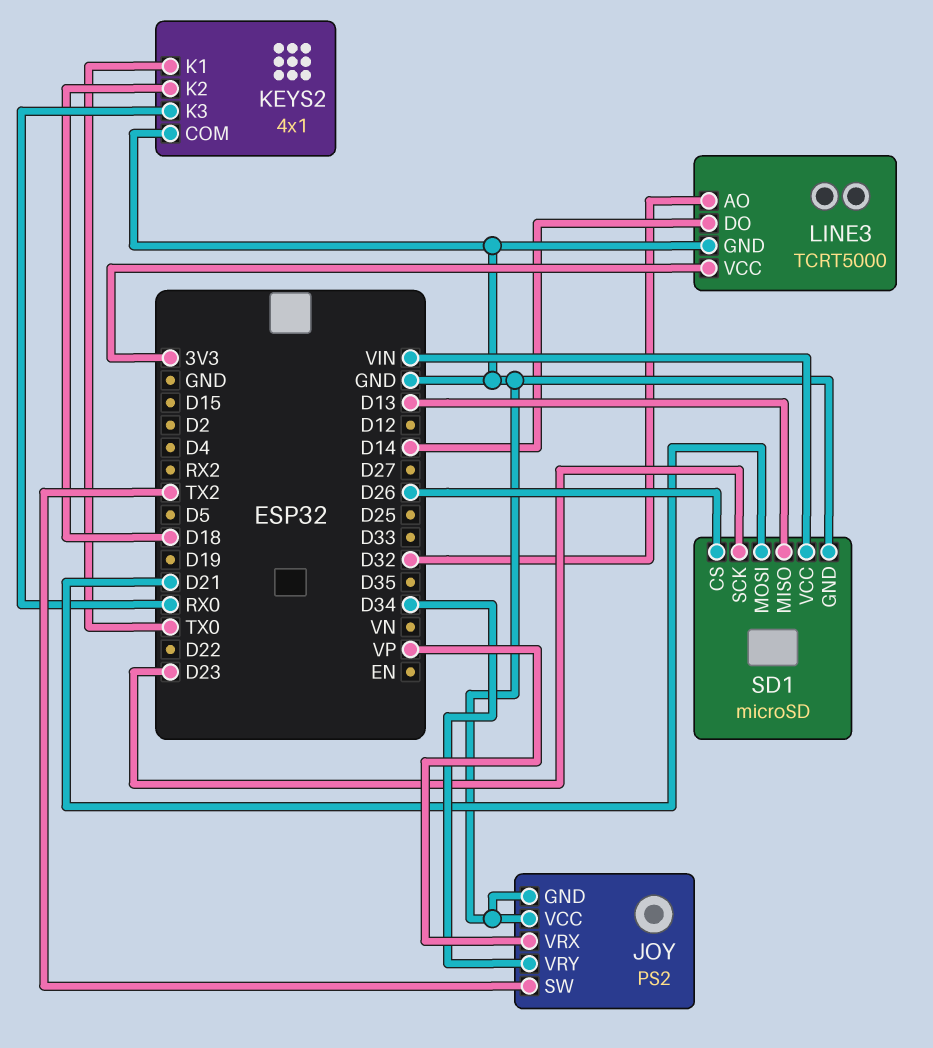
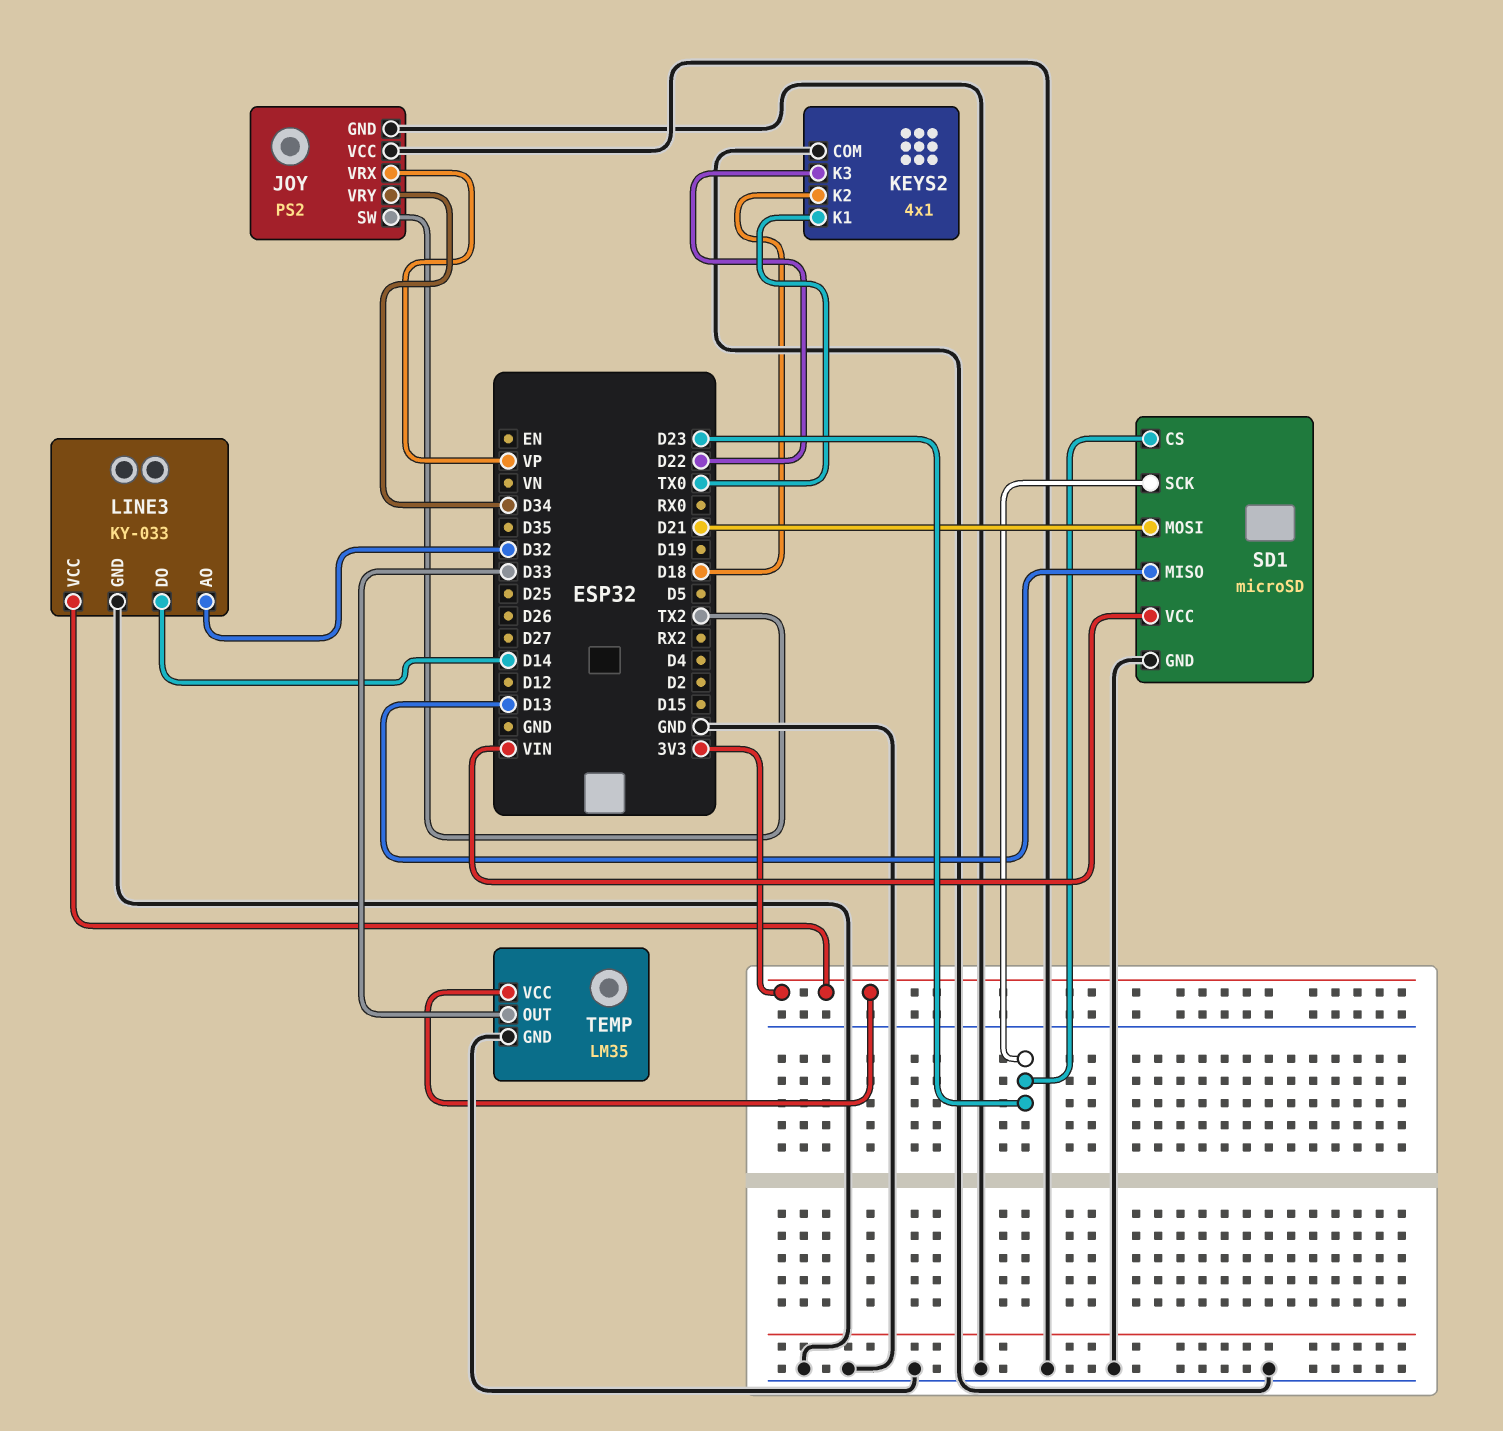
KEYS2 pin K3: RX0 -> D22
LINE3: TCRT5000 -> KY-033
SD1 pin CS: D26 -> D23
TEMP: none -> LM35
TEMP pin GND: none -> GND
TEMP pin OUT: none -> D33
TEMP pin VCC: none -> 3V3

